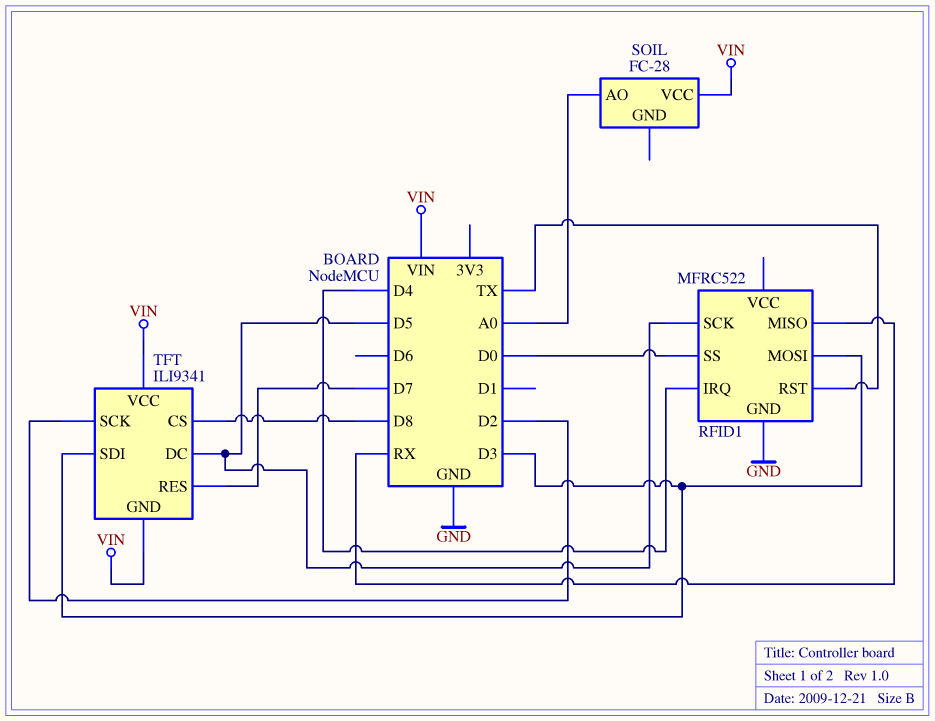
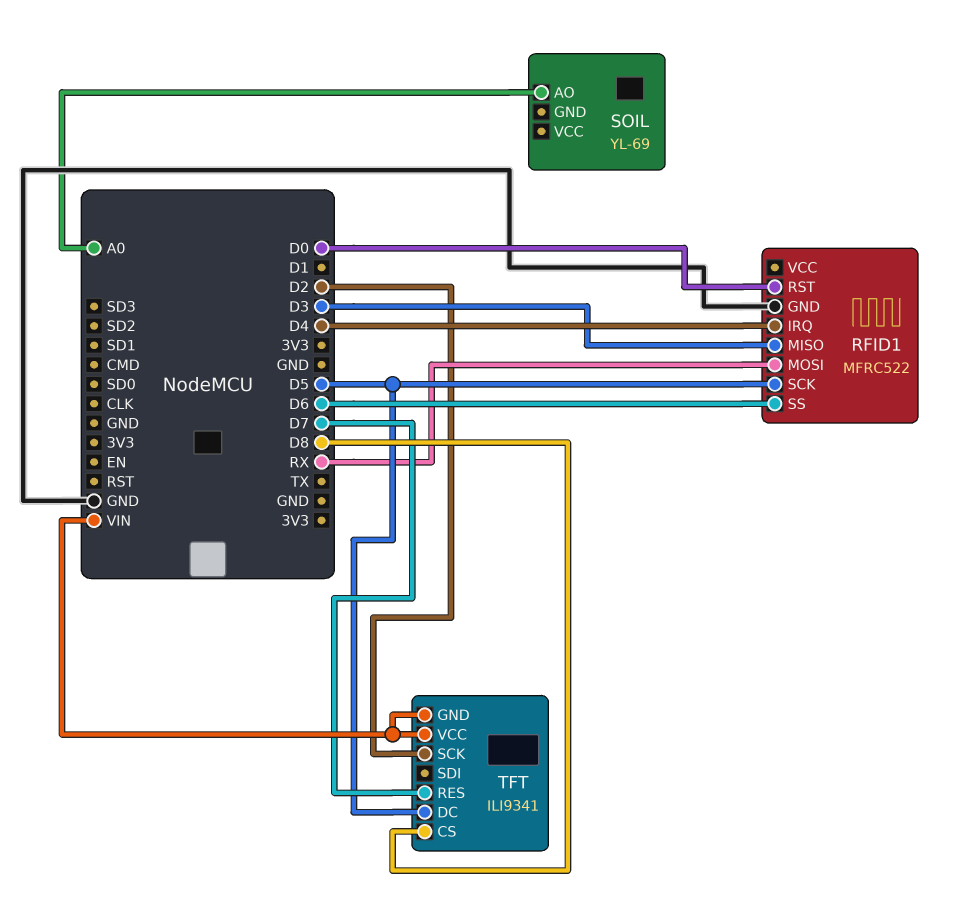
RFID1 pin MISO: RX -> D3
RFID1 pin MOSI: D3 -> RX
RFID1 pin RST: TX -> D0
RFID1 pin SS: D0 -> D6
SOIL: FC-28 -> YL-69
SOIL pin VCC: VIN -> none
TFT pin SDI: D3 -> none

